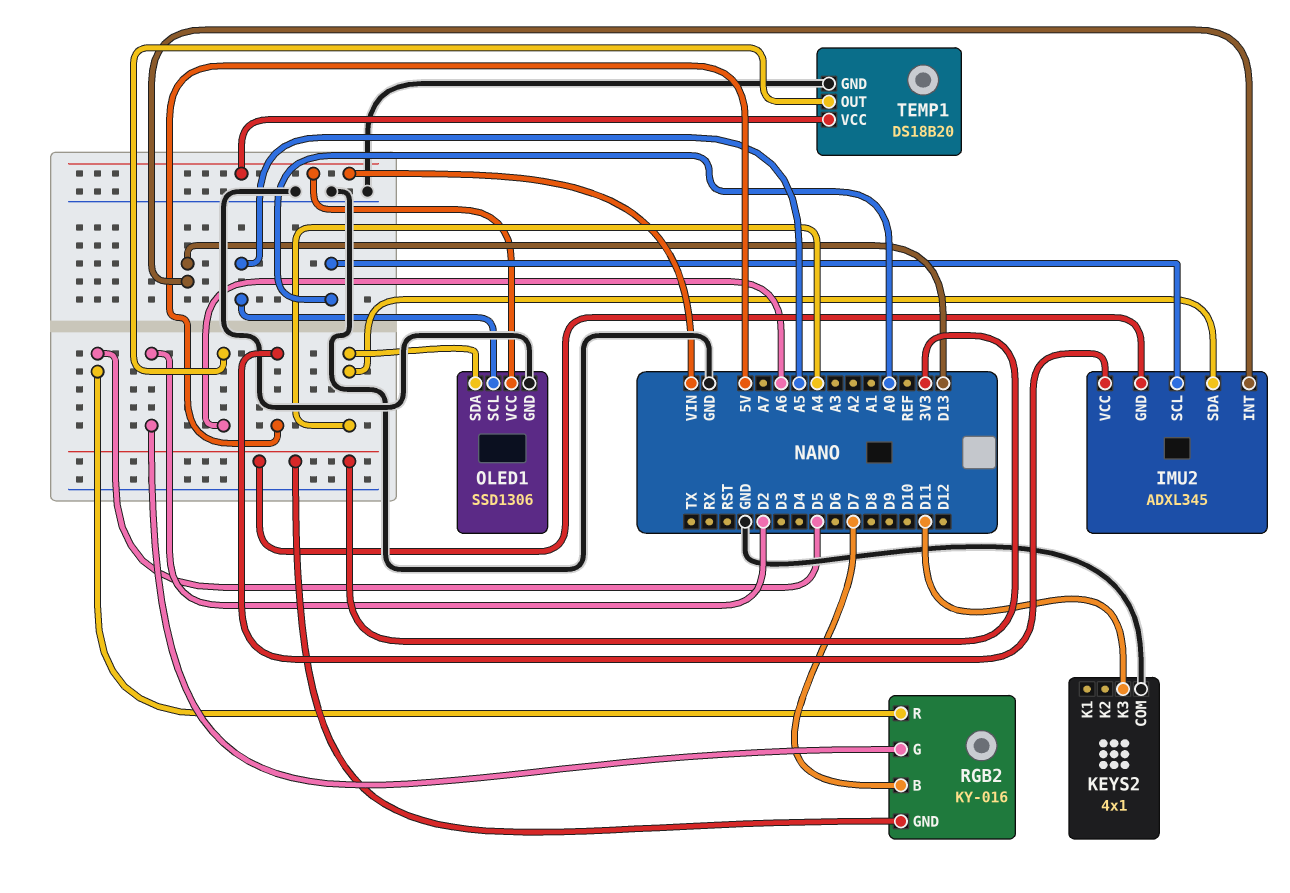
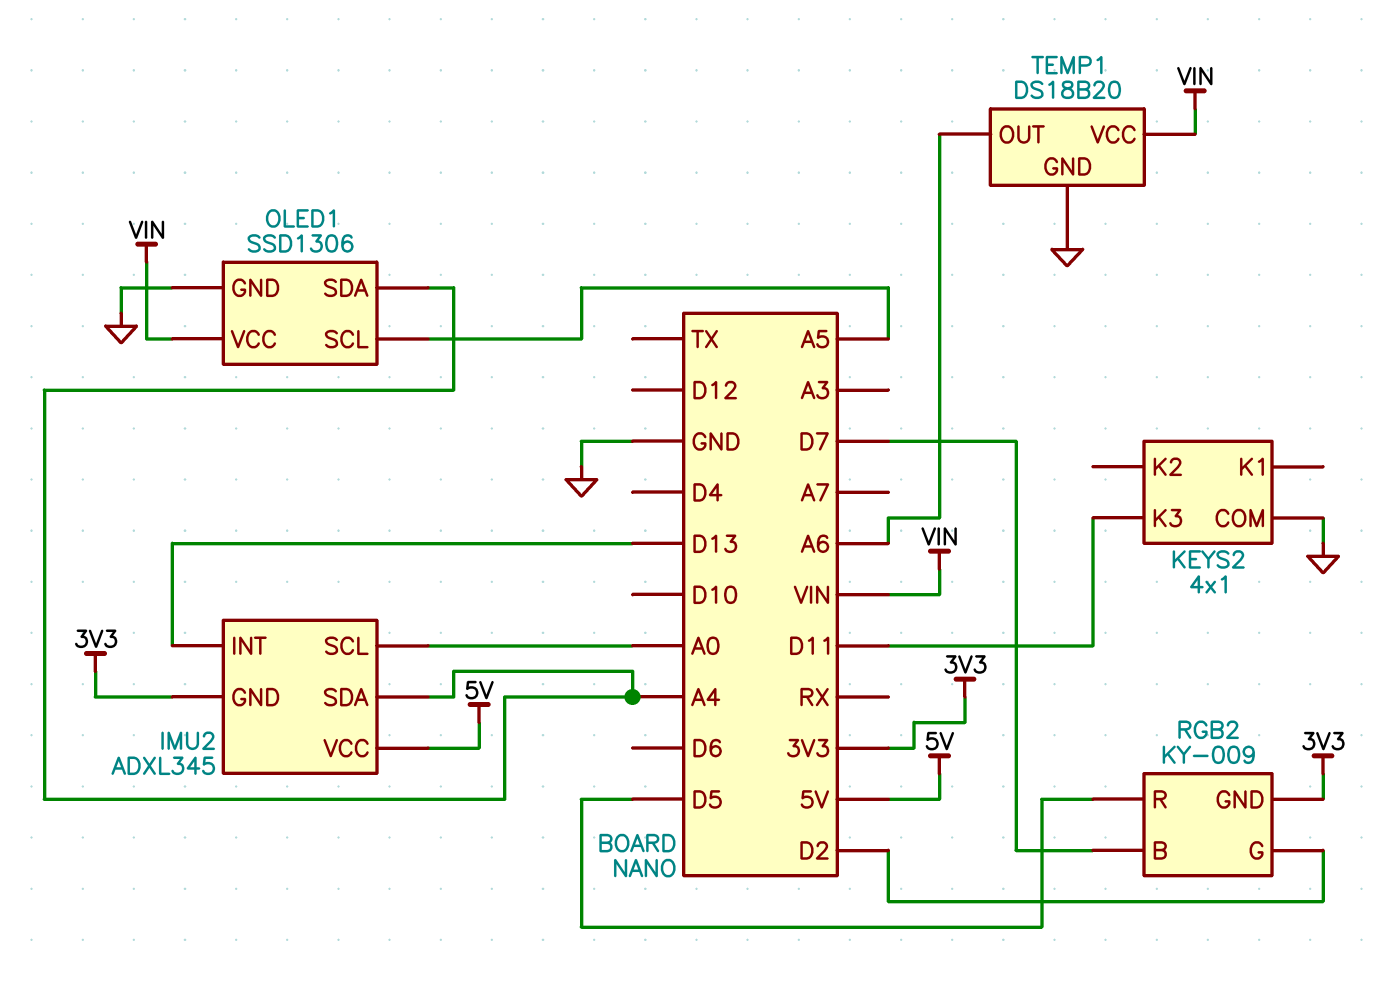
RGB2: KY-016 -> KY-009

